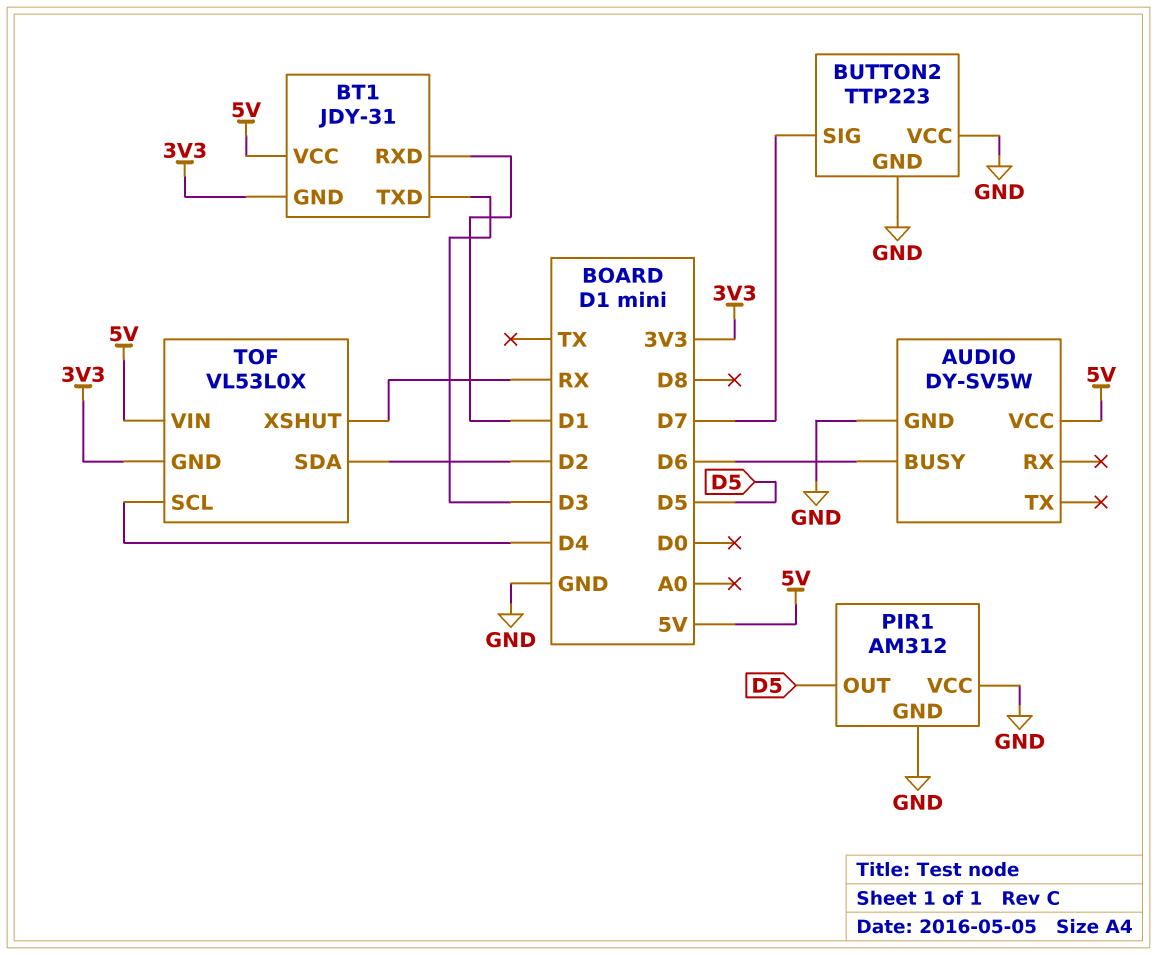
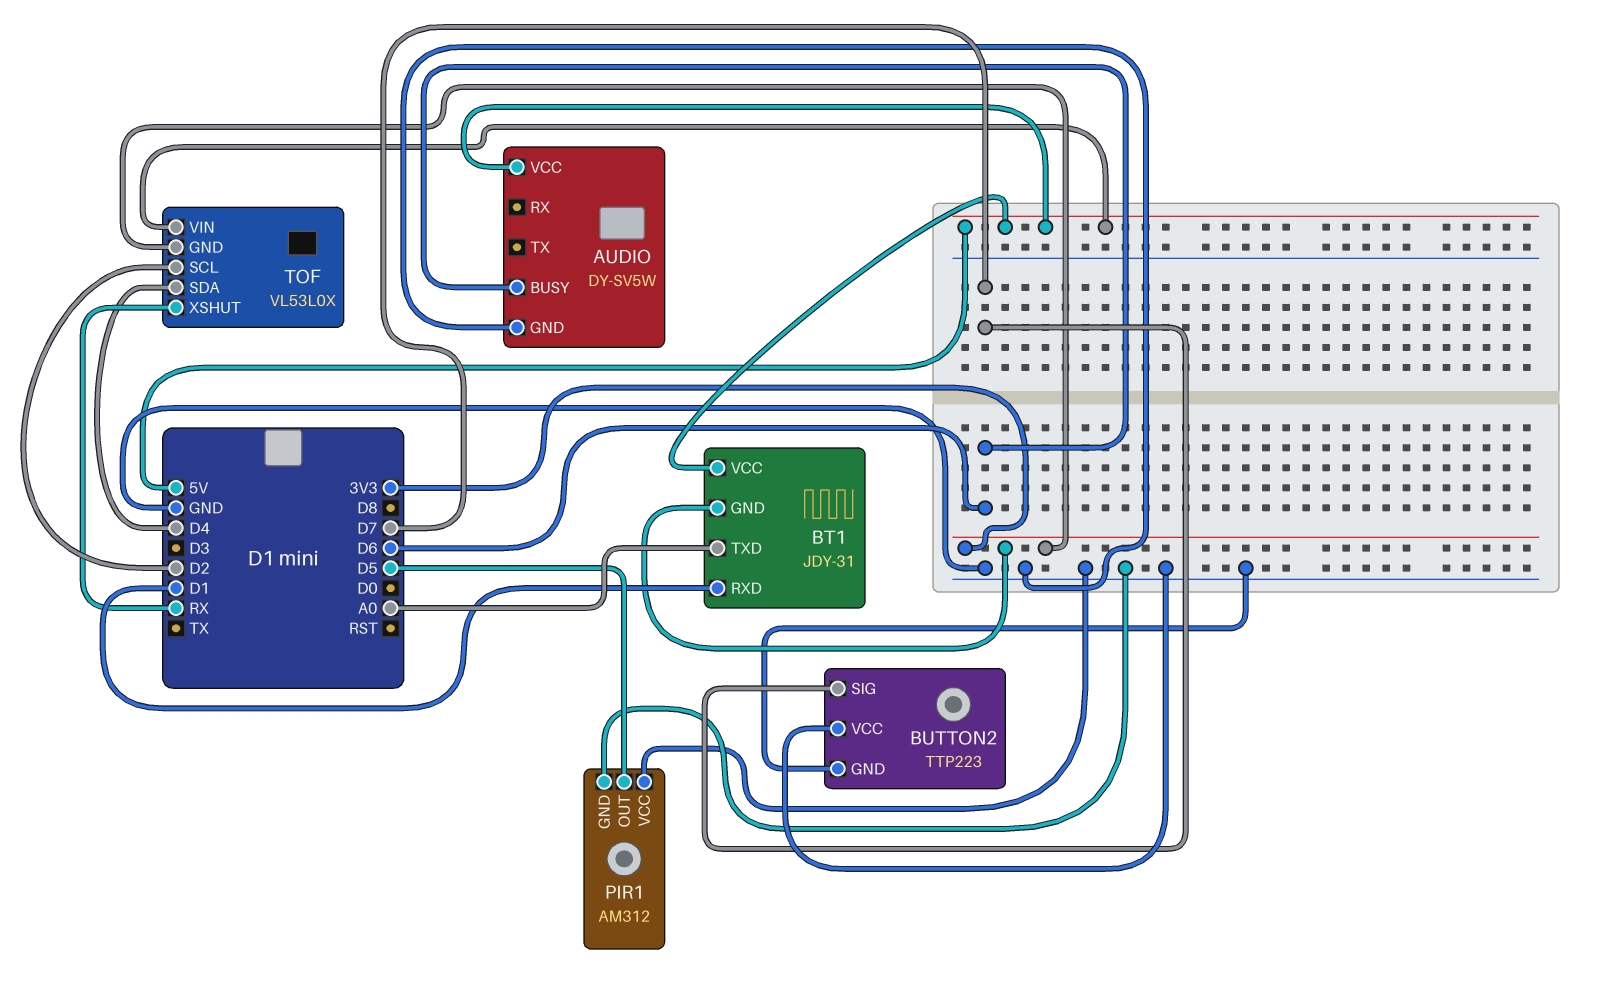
BT1 pin TXD: D3 -> A0
TOF pin SCL: D4 -> D2
TOF pin SDA: D2 -> D4

